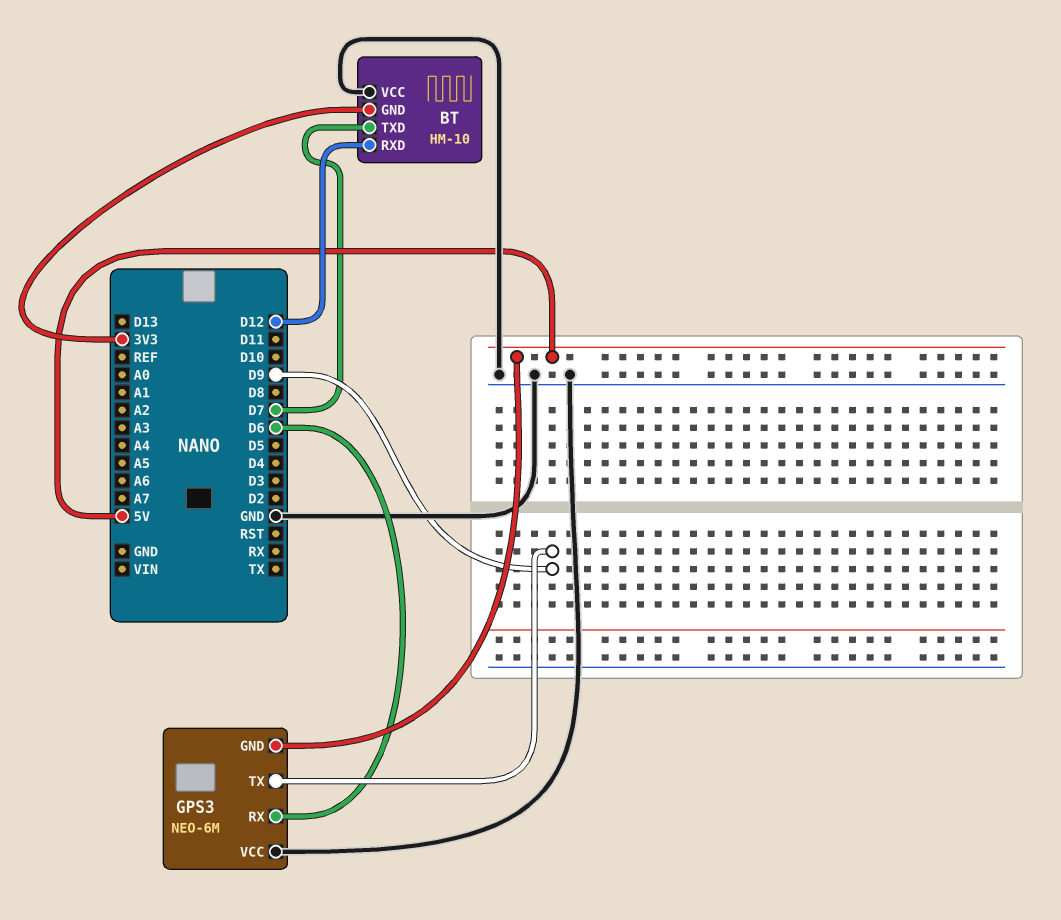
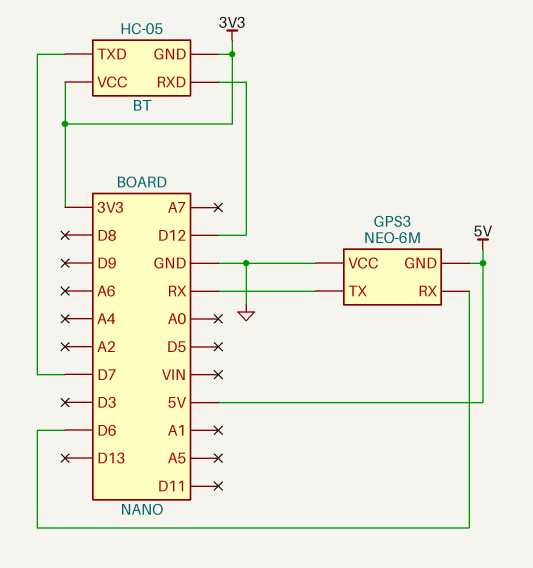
BT: HM-10 -> HC-05
BT pin VCC: GND -> 3V3
GPS3 pin TX: D9 -> RX

